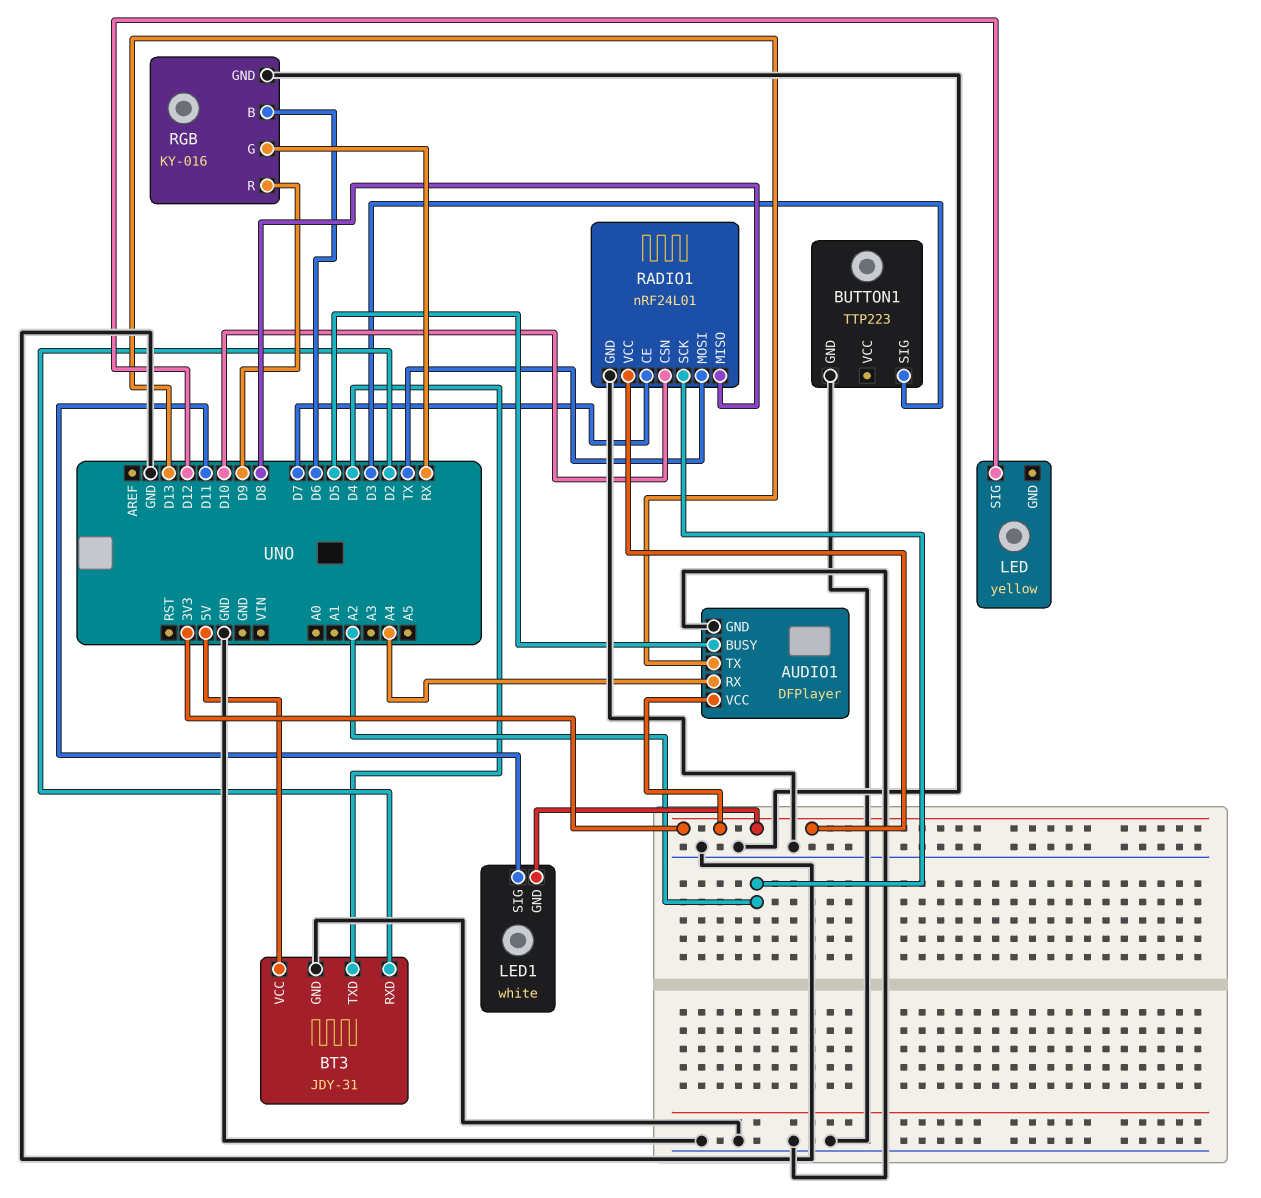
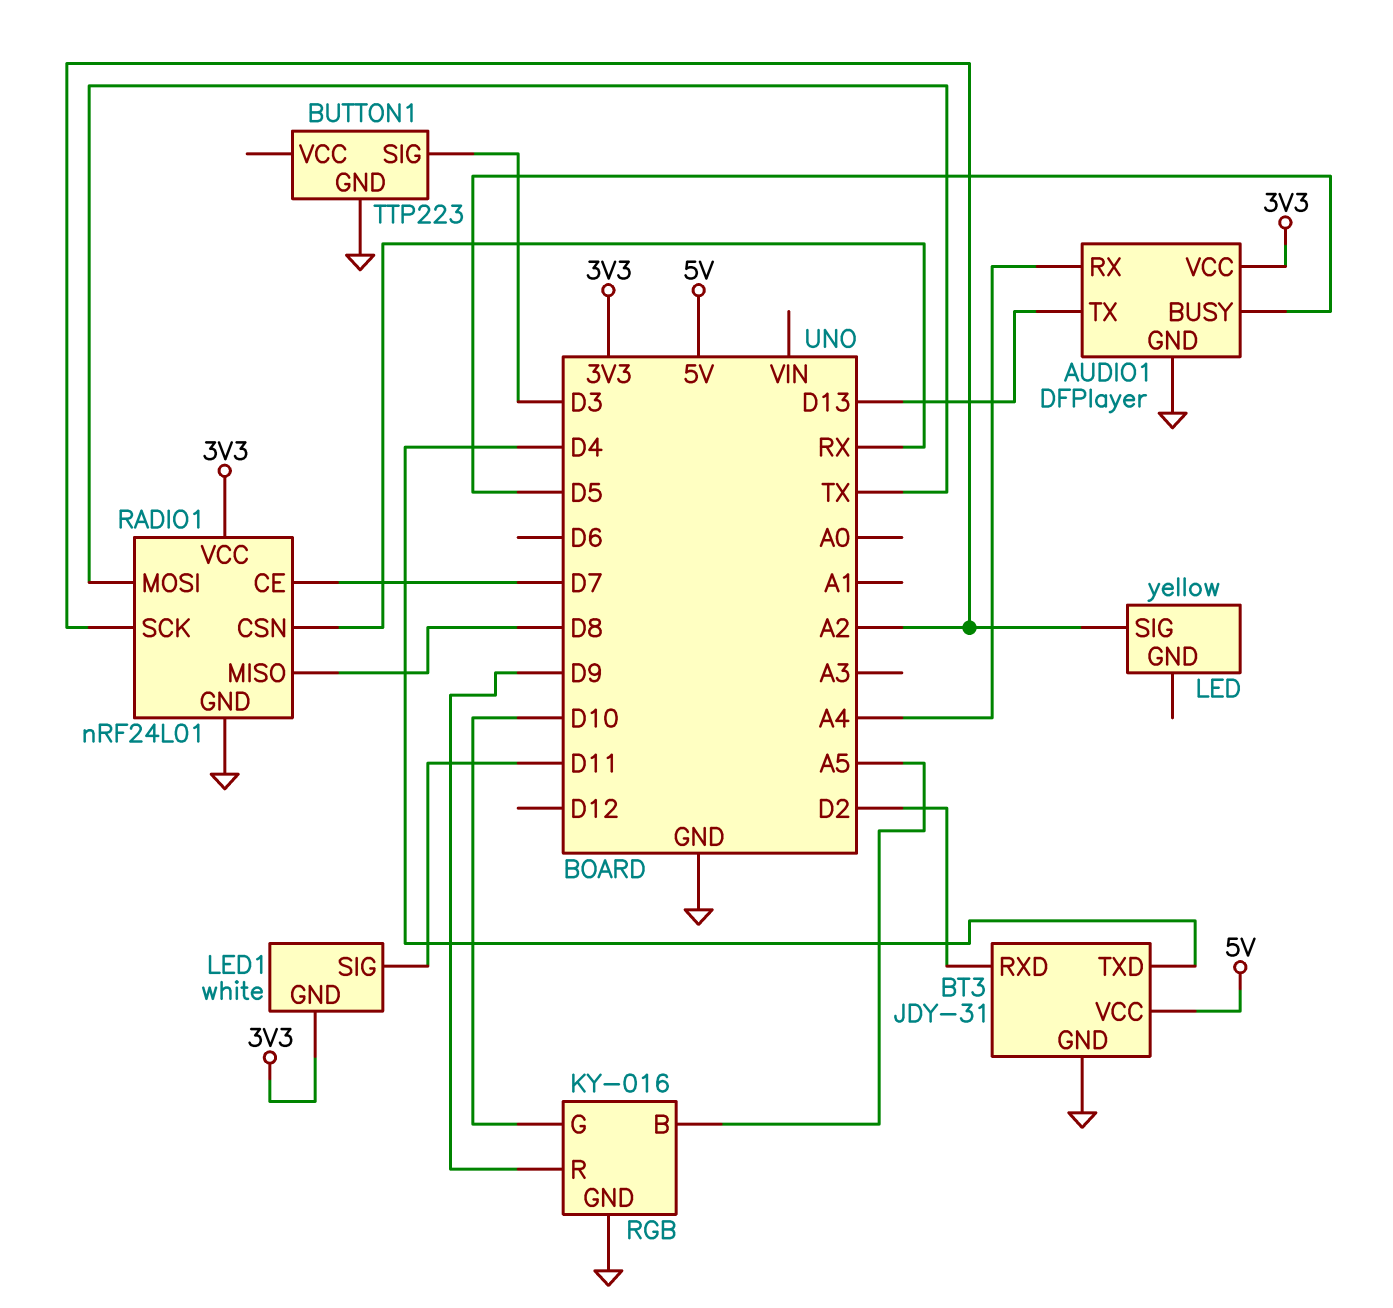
LED pin SIG: D12 -> A2
RADIO1 pin CSN: D10 -> RX
RGB pin B: D6 -> A5
RGB pin G: RX -> D10

